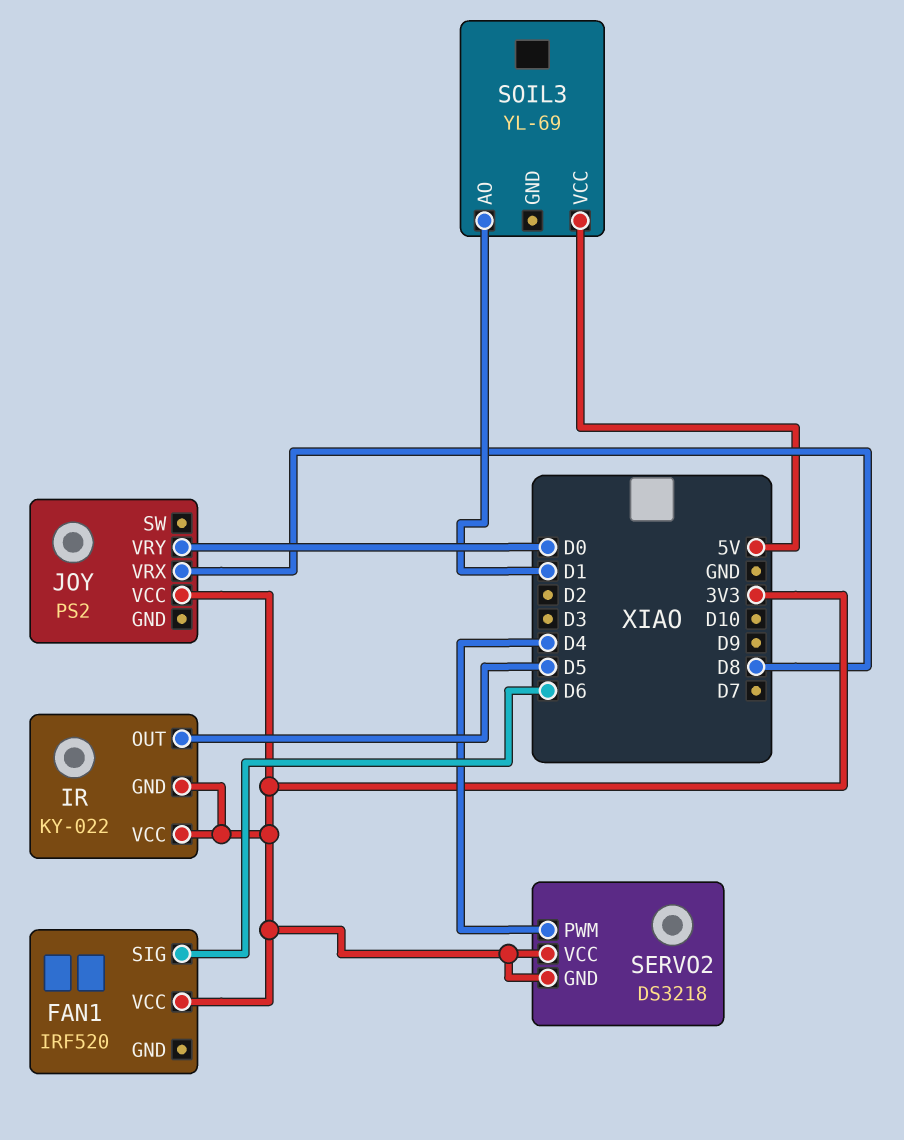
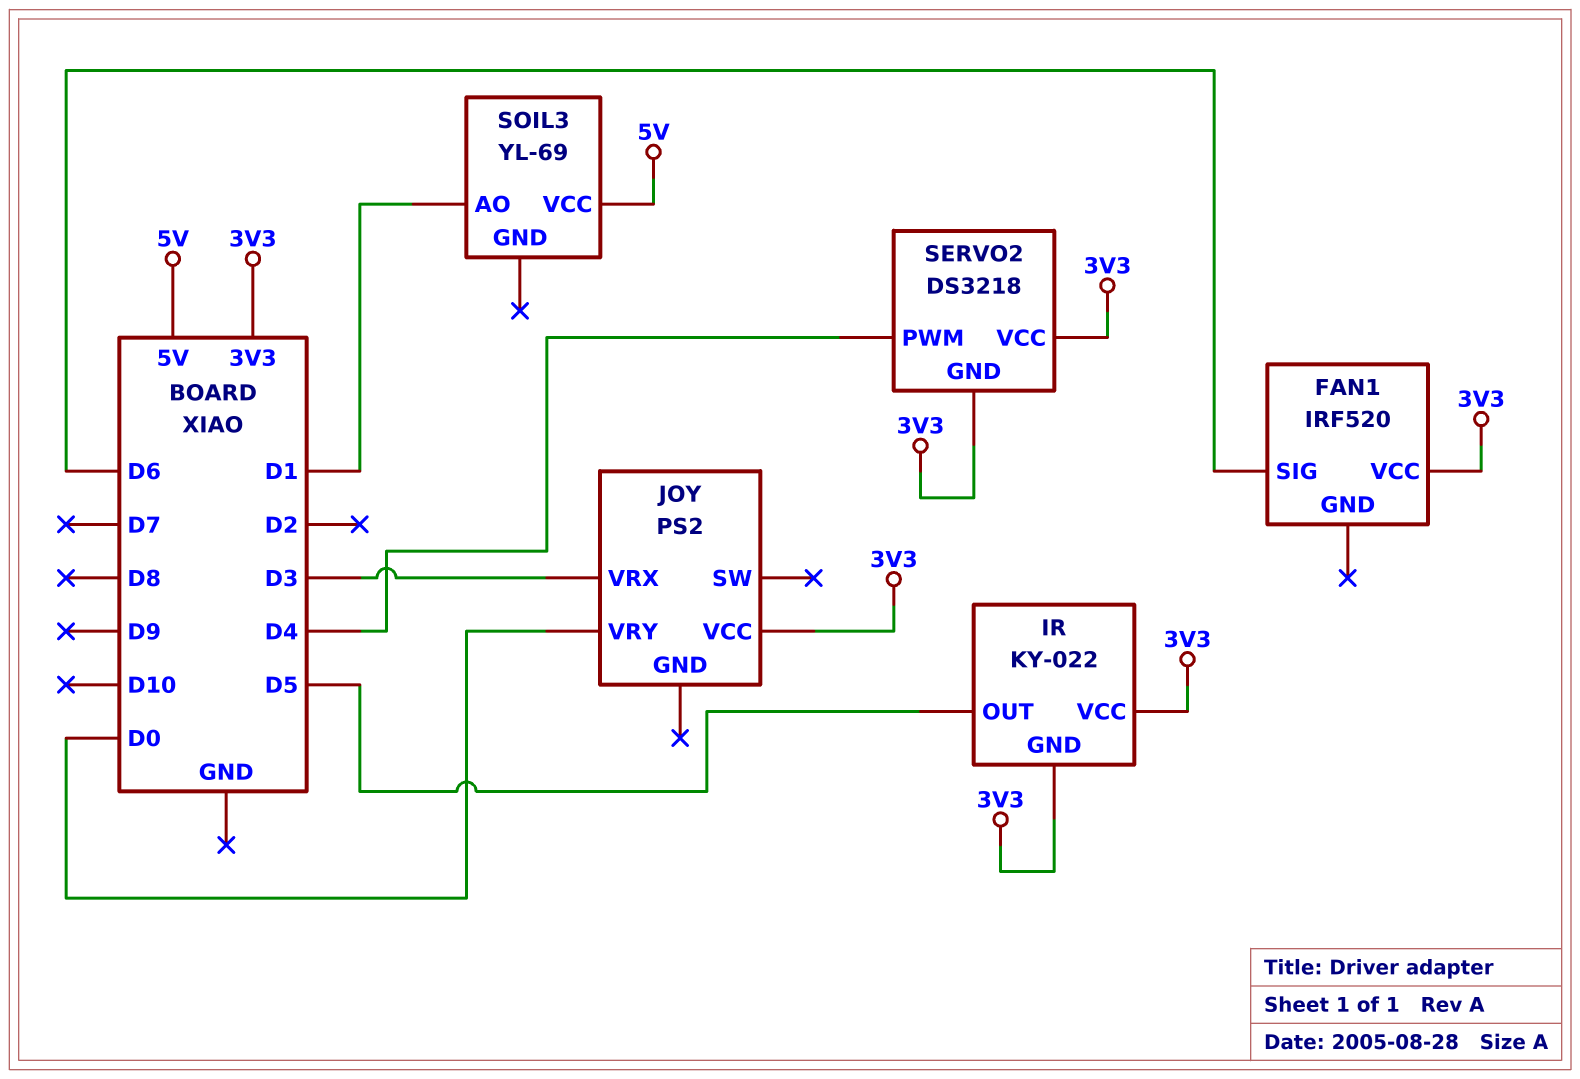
JOY pin VRX: D8 -> D3

